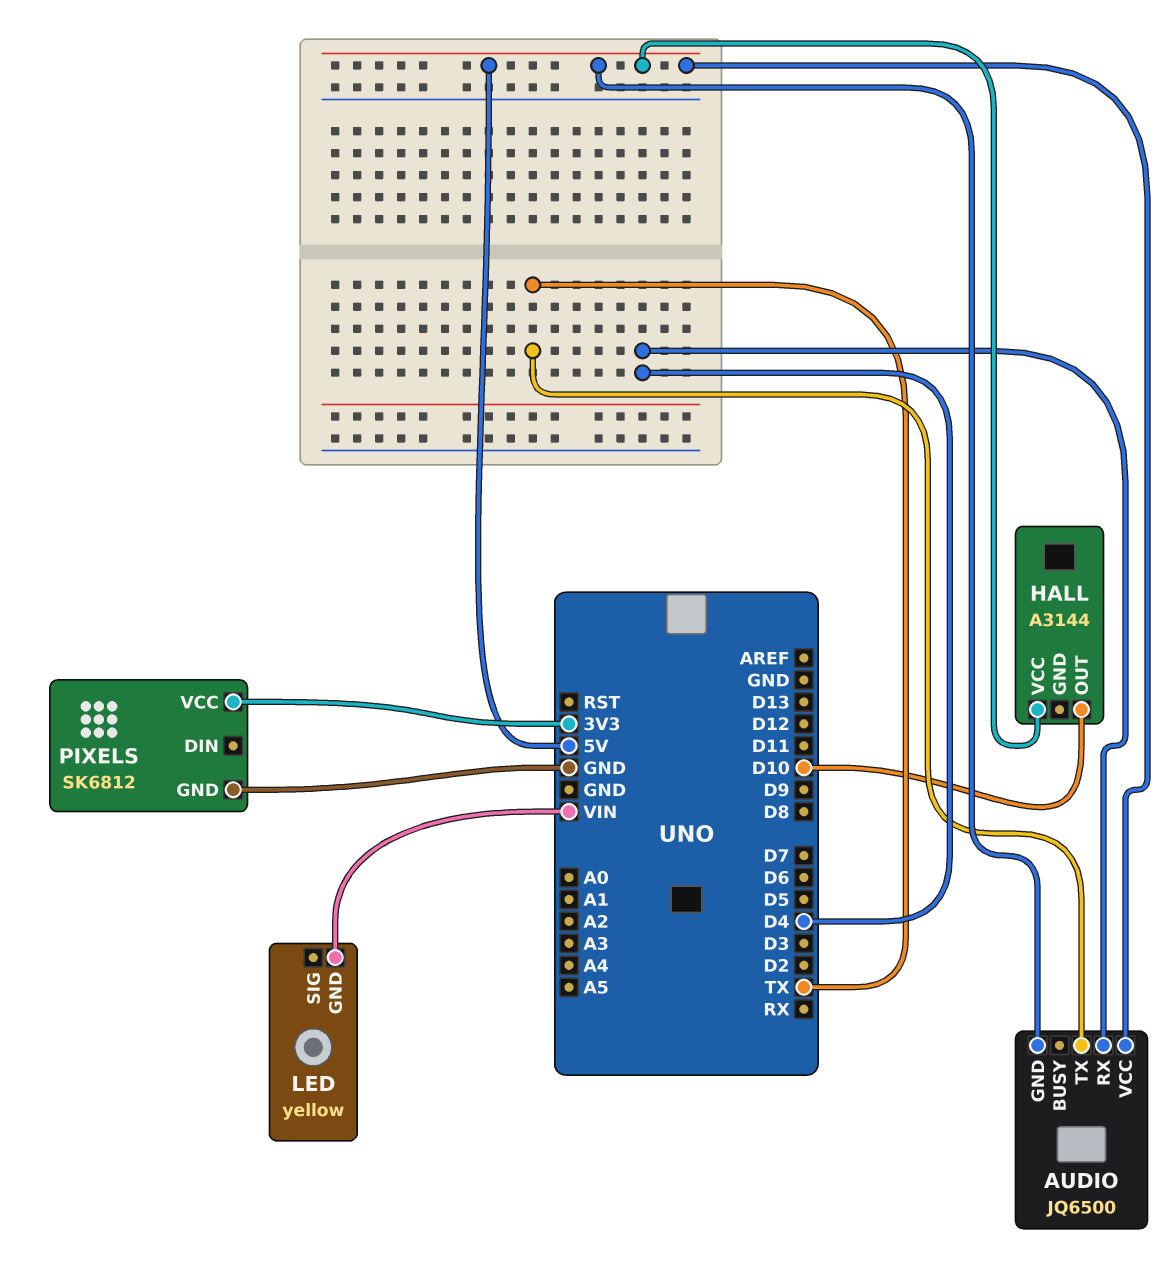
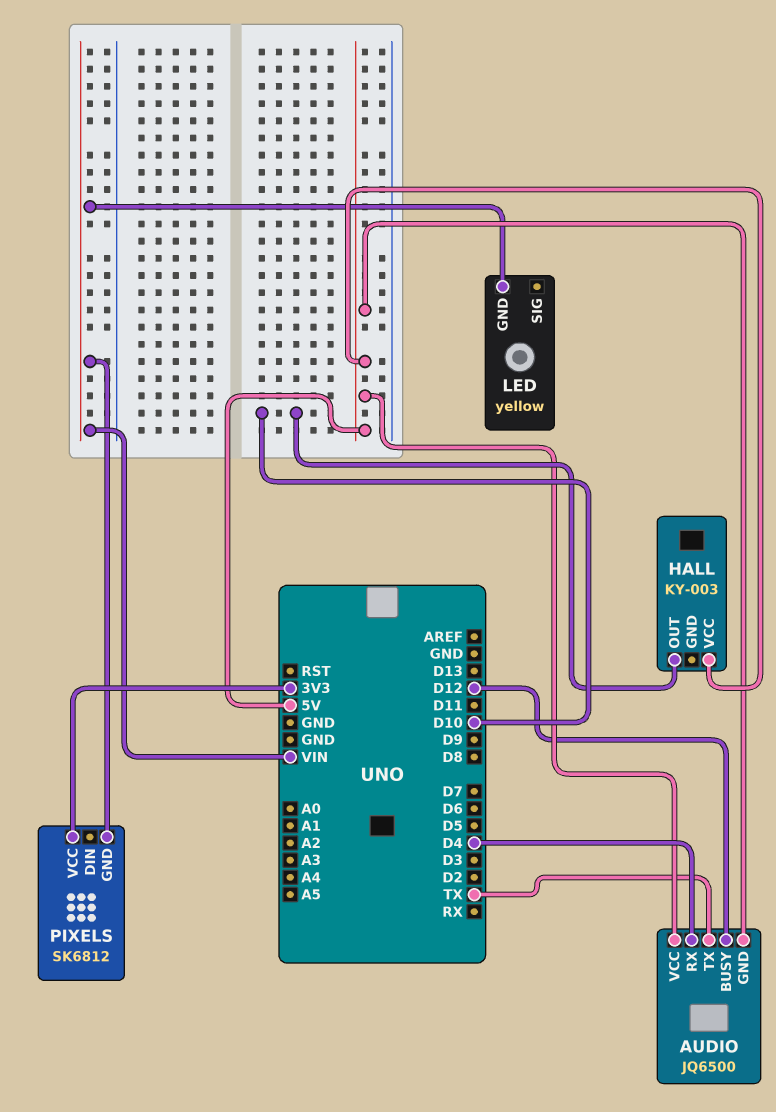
AUDIO pin BUSY: none -> D12
HALL: A3144 -> KY-003
PIXELS pin GND: GND -> VIN

